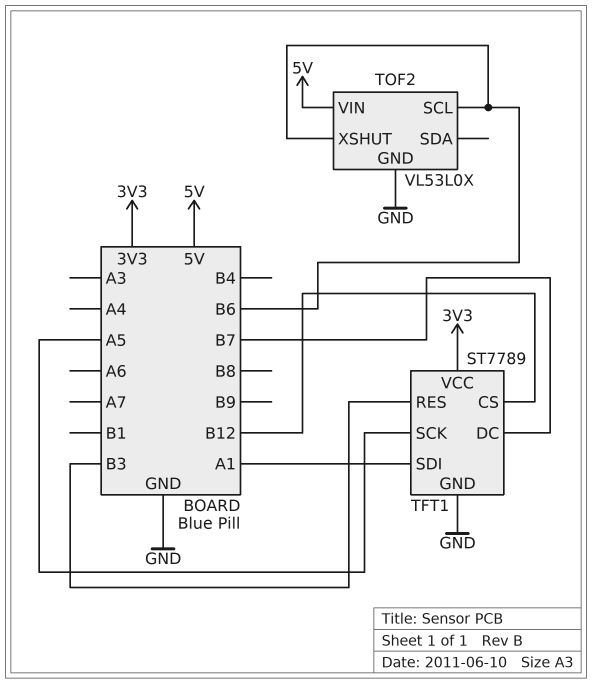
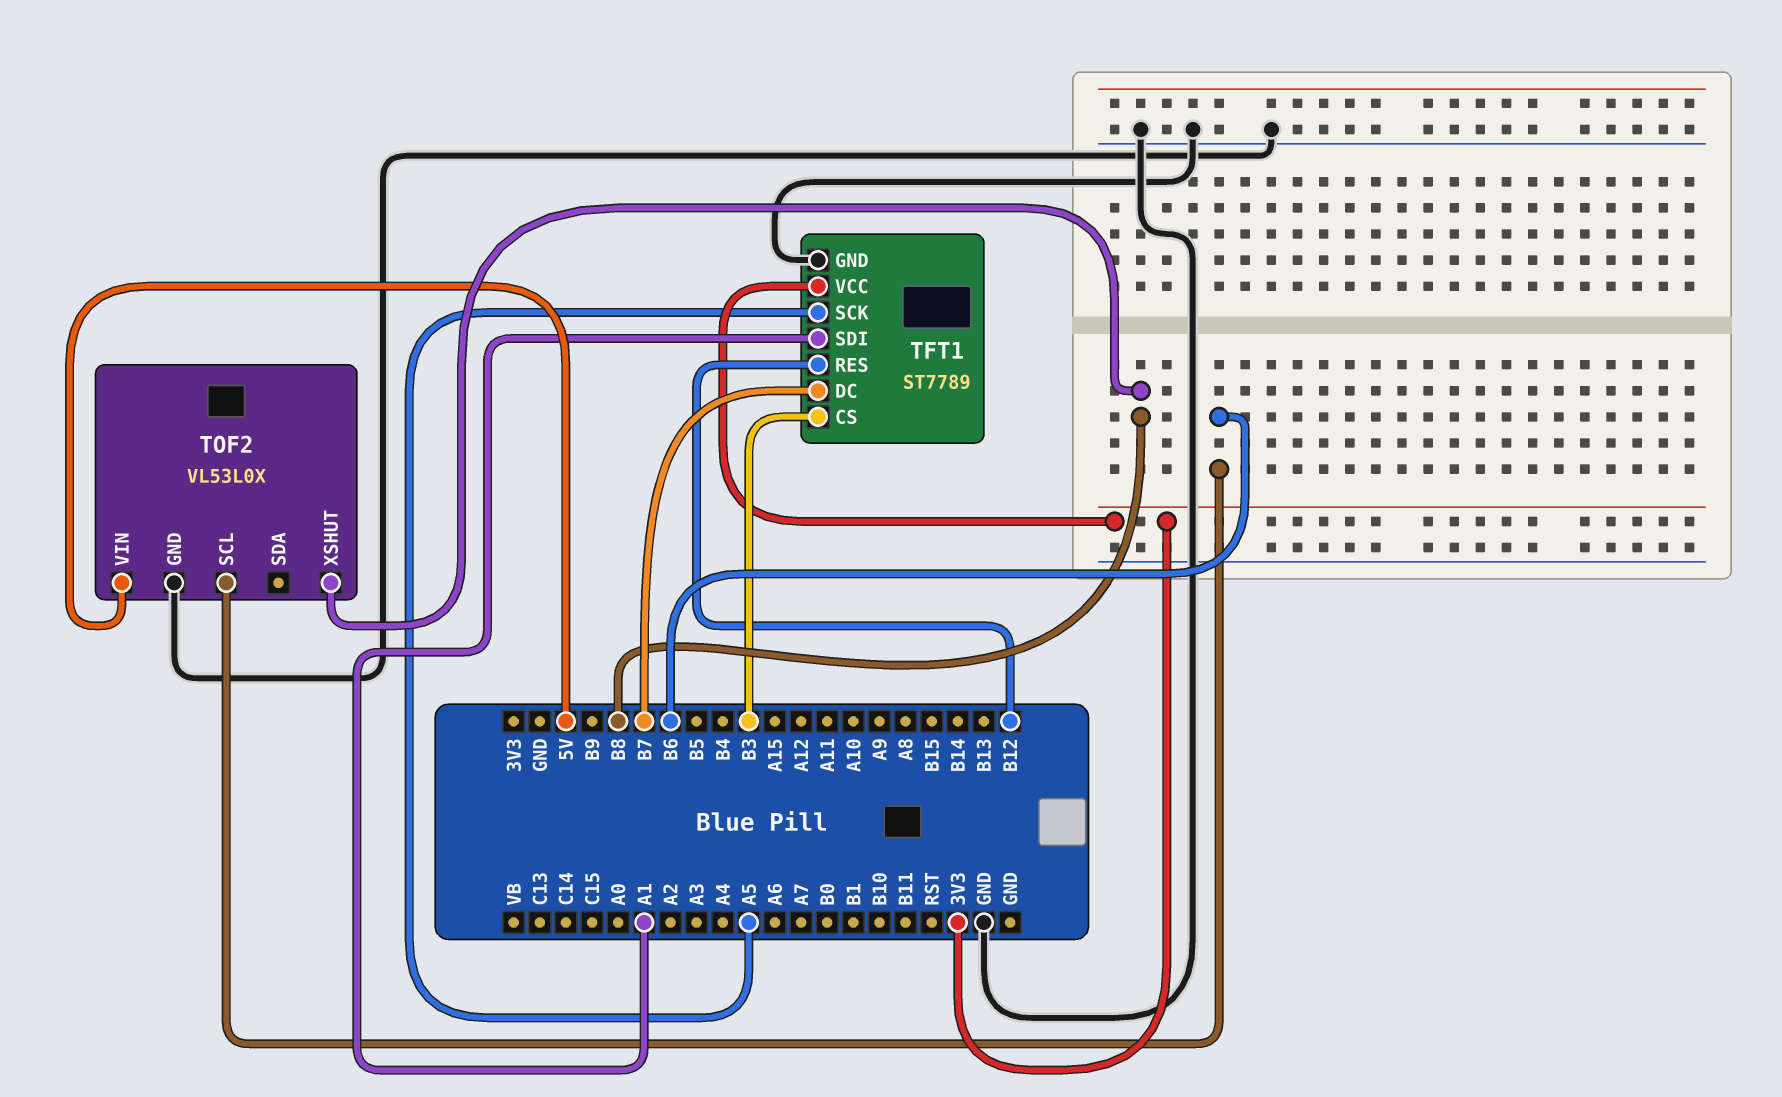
TFT1 pin CS: B12 -> B3
TFT1 pin RES: B3 -> B12
TOF2 pin XSHUT: B6 -> B8

